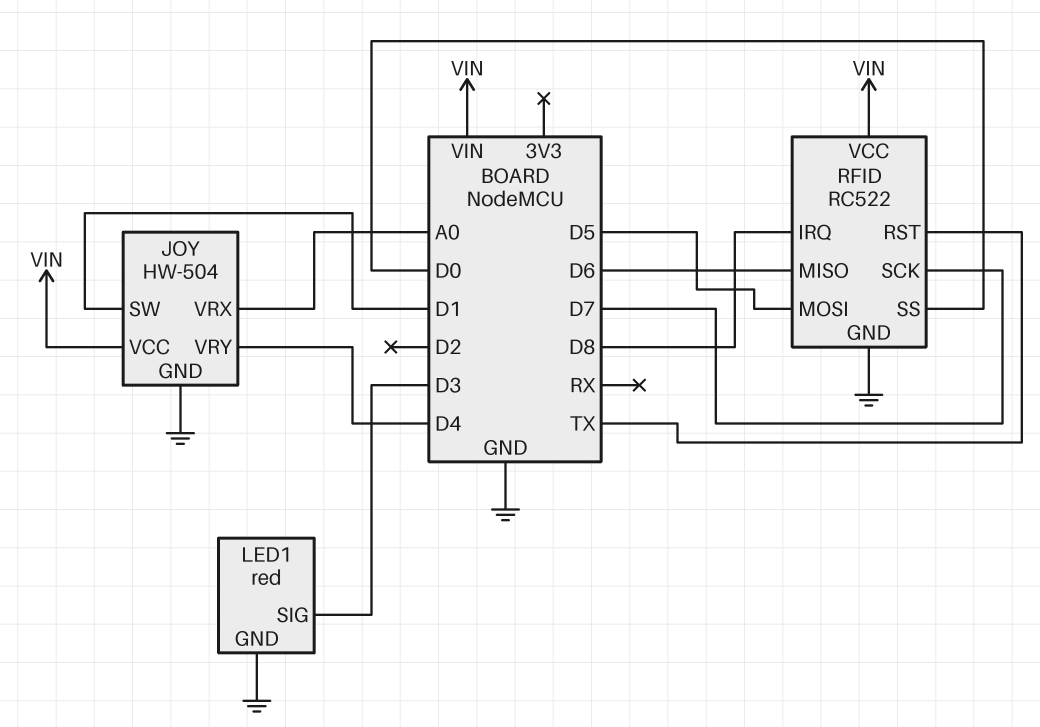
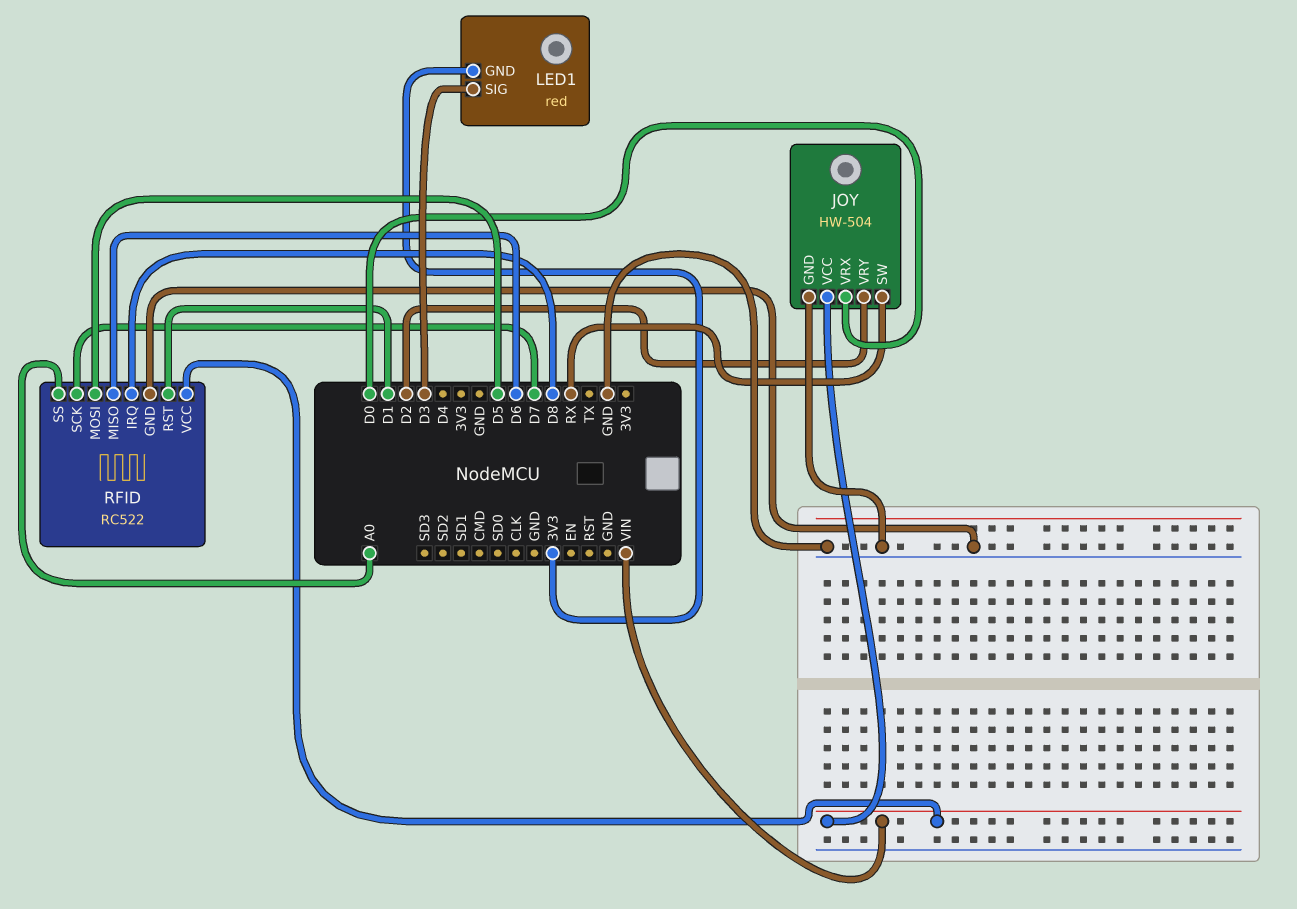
JOY pin SW: D1 -> RX
JOY pin VRX: A0 -> D0
JOY pin VRY: D4 -> D2
LED1 pin GND: GND -> 3V3
RFID pin RST: TX -> D1
RFID pin SS: D0 -> A0

